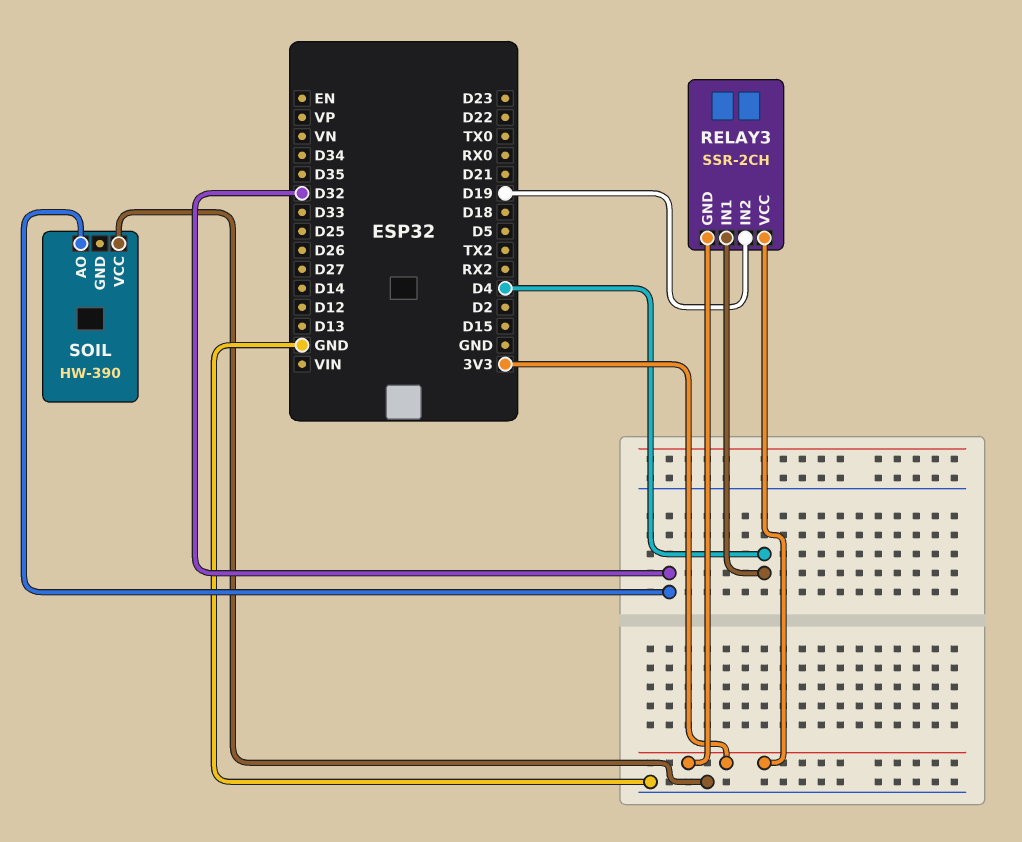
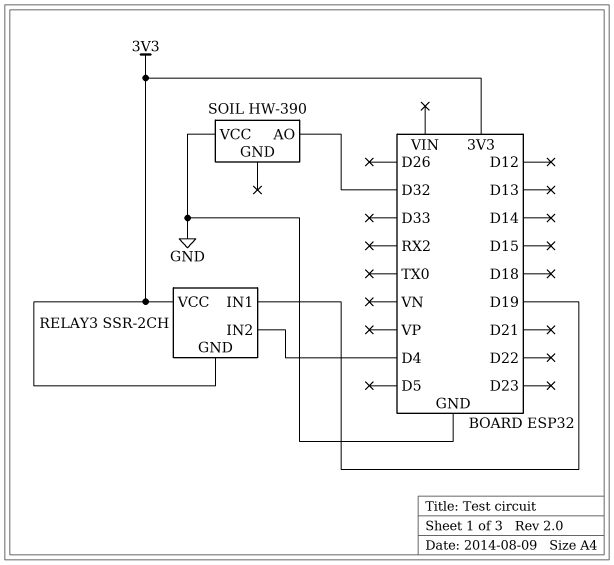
RELAY3 pin IN1: D4 -> D19
RELAY3 pin IN2: D19 -> D4

